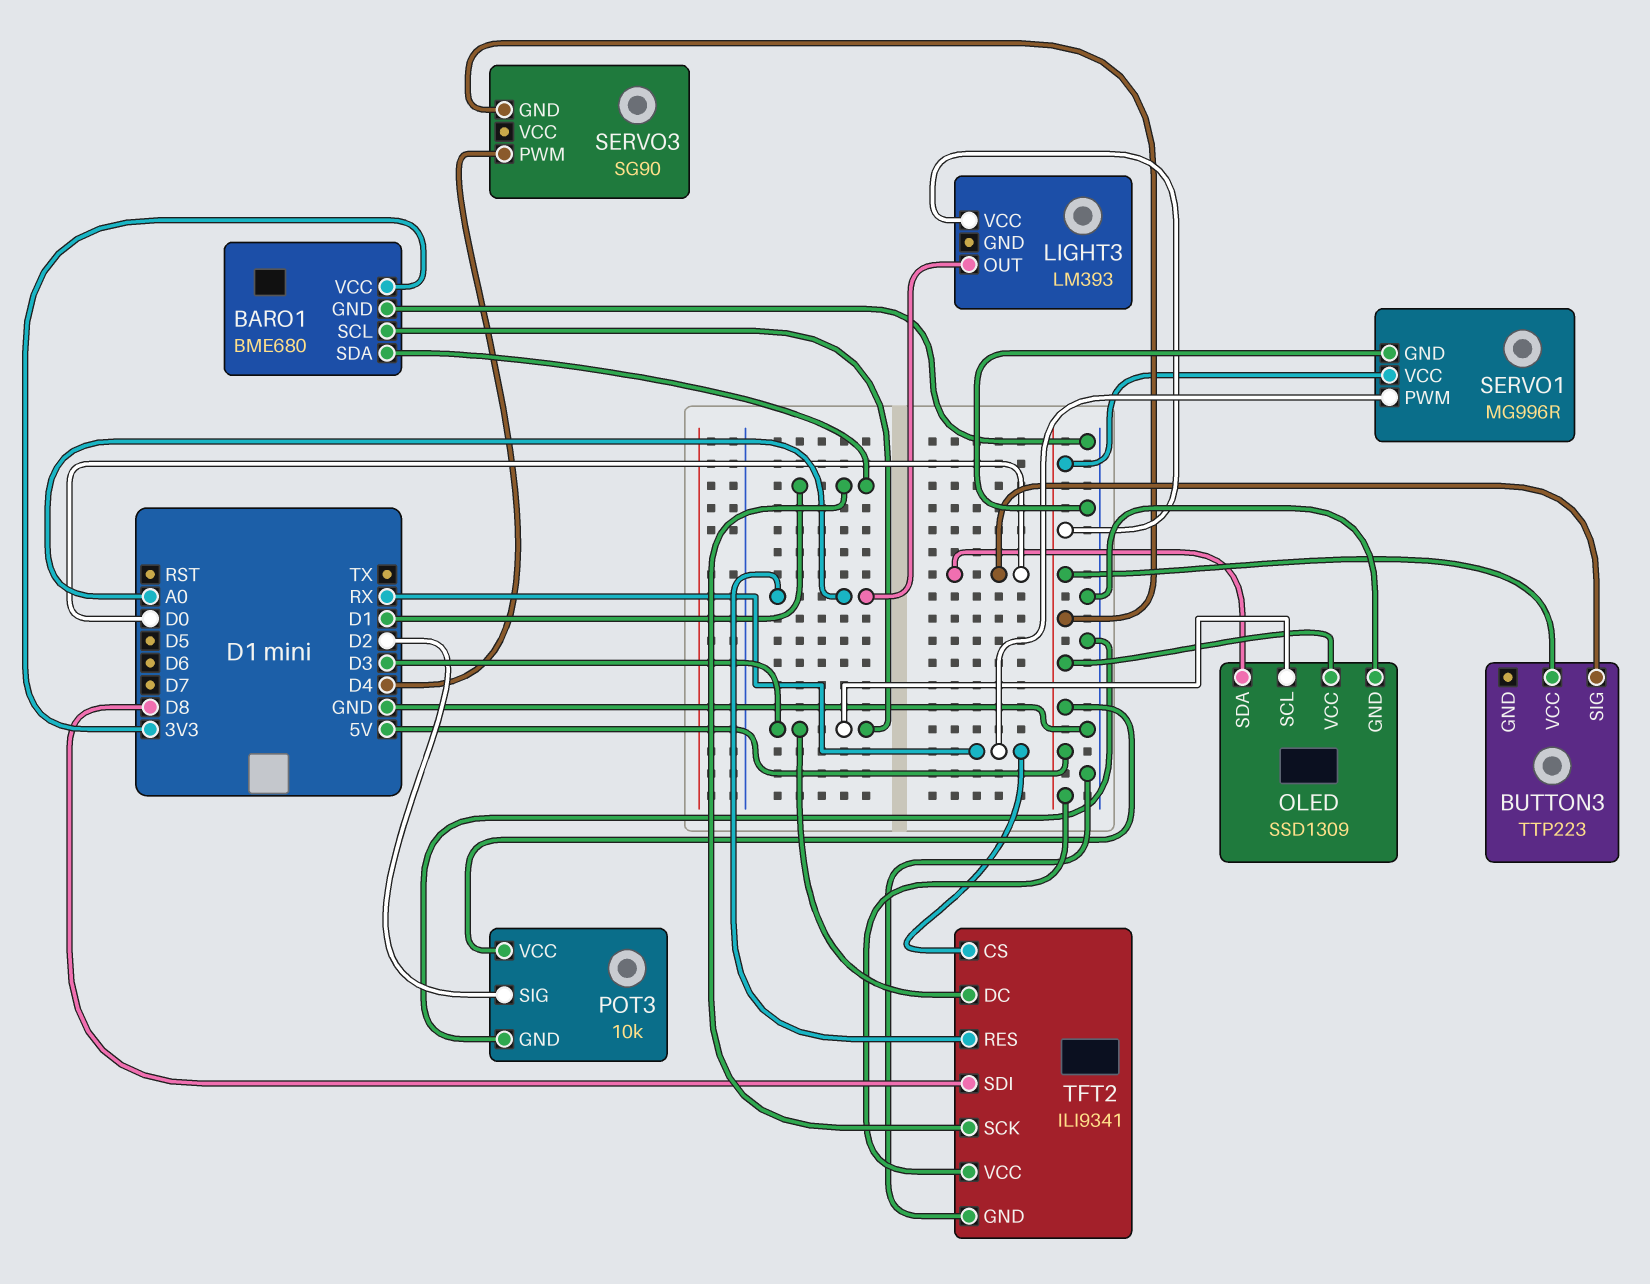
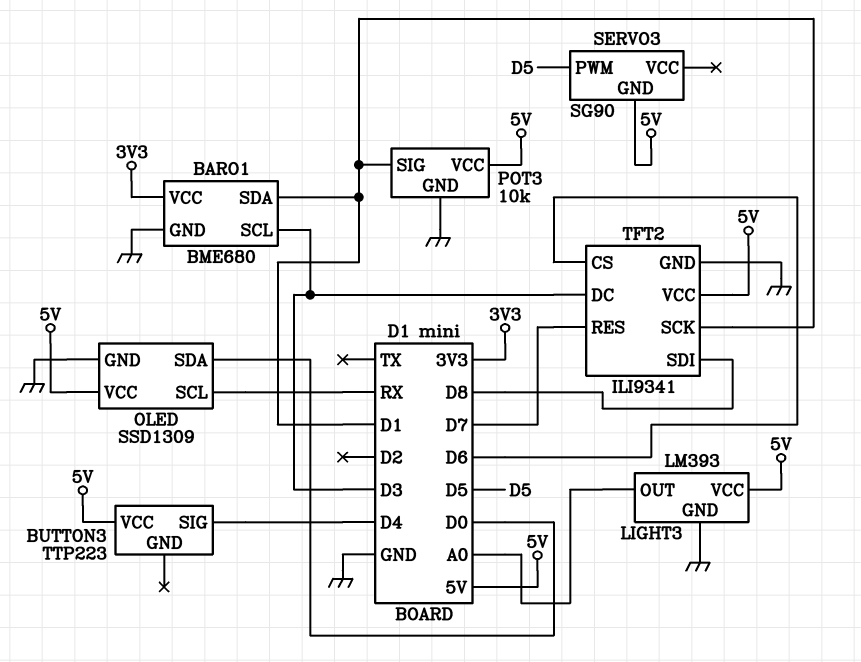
BUTTON3 pin SIG: D0 -> D4
LIGHT3 pin GND: none -> GND
OLED pin SCL: D3 -> RX
POT3 pin SIG: D2 -> D1
SERVO1: MG996R -> none
SERVO1 pin GND: GND -> none
SERVO1 pin PWM: RX -> none
SERVO1 pin VCC: 5V -> none
SERVO3 pin PWM: D4 -> D5
TFT2 pin CS: RX -> D6
TFT2 pin RES: A0 -> D7

